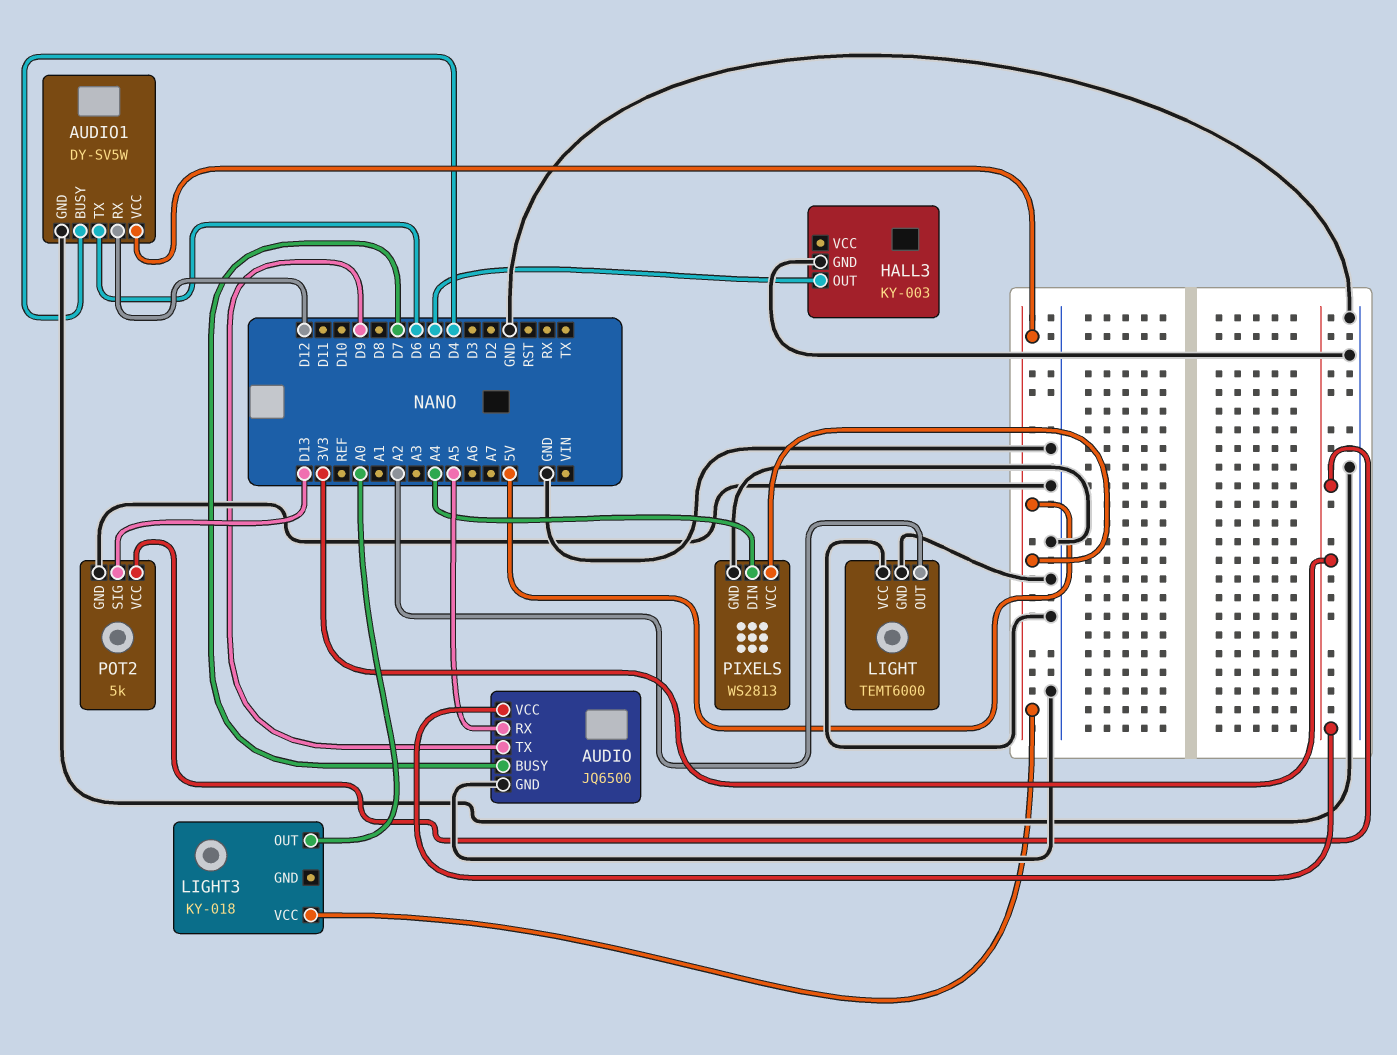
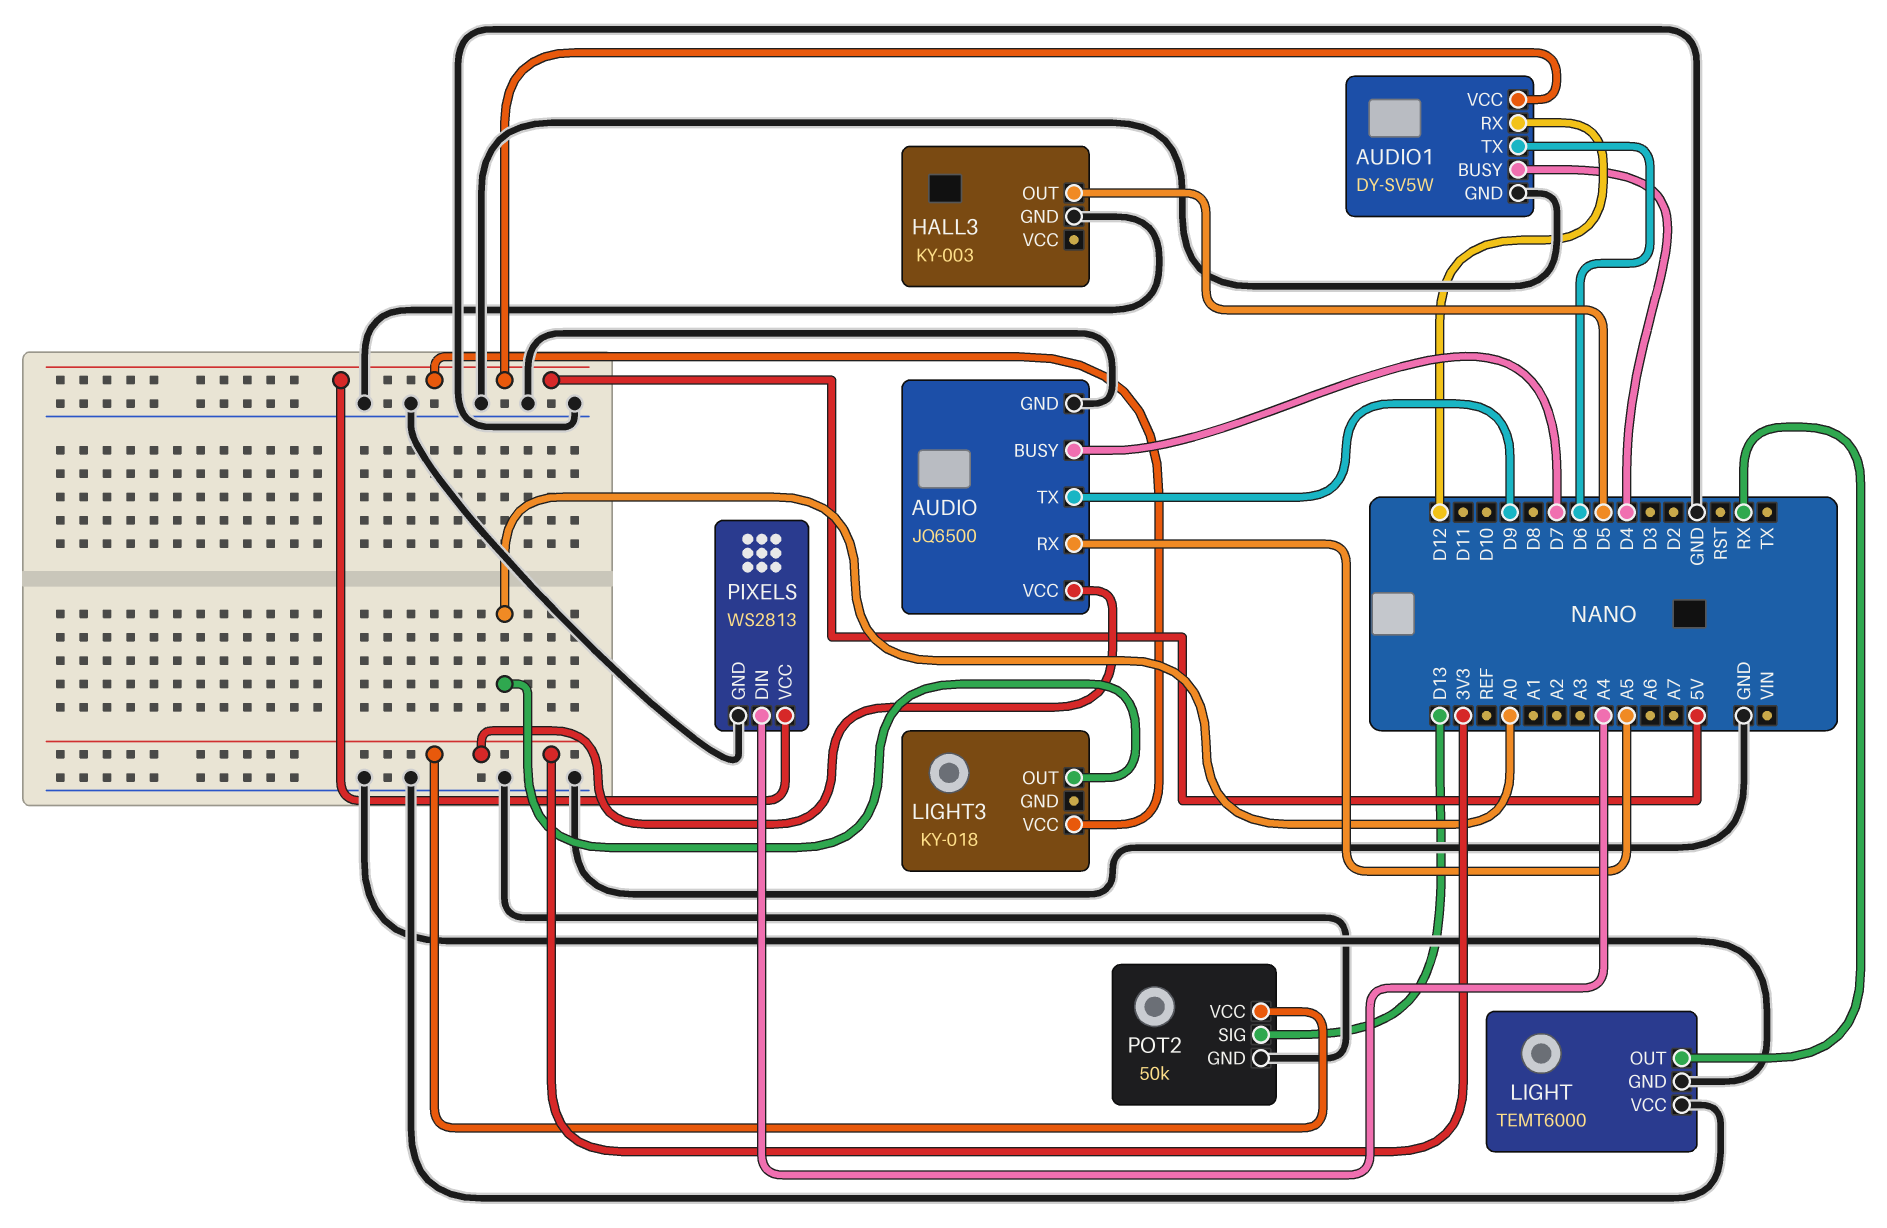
LIGHT pin OUT: A2 -> RX
POT2: 5k -> 50k

